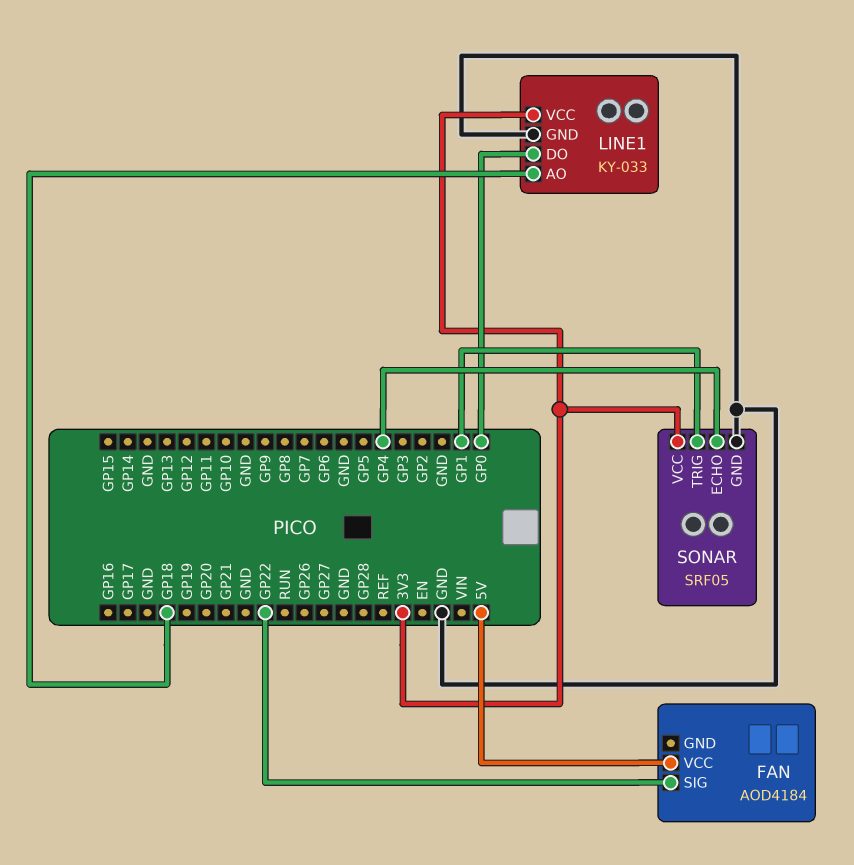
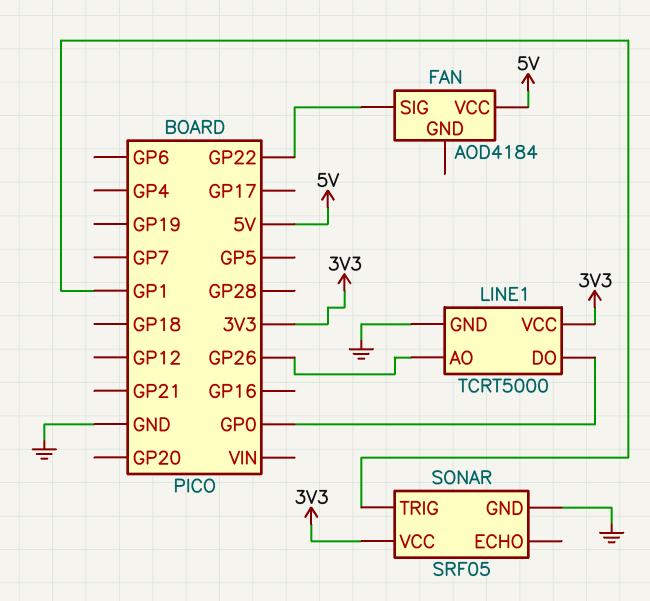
LINE1: KY-033 -> TCRT5000
LINE1 pin AO: GP18 -> GP26
SONAR pin ECHO: GP4 -> none

